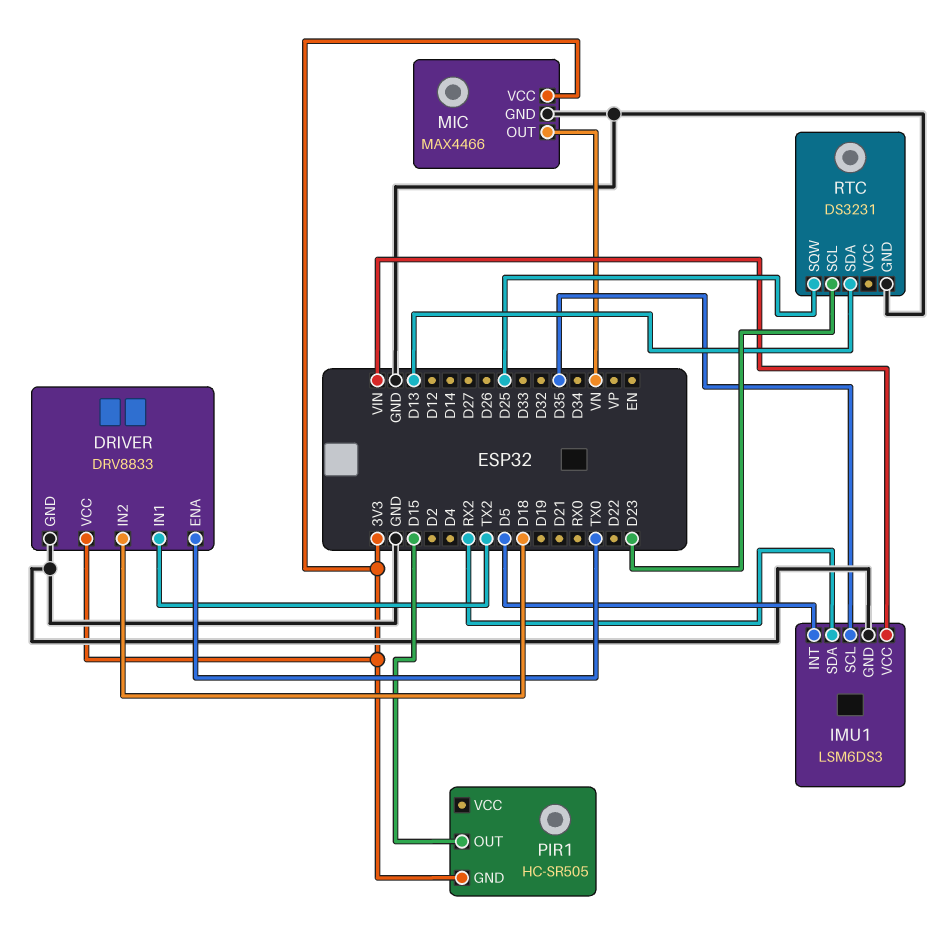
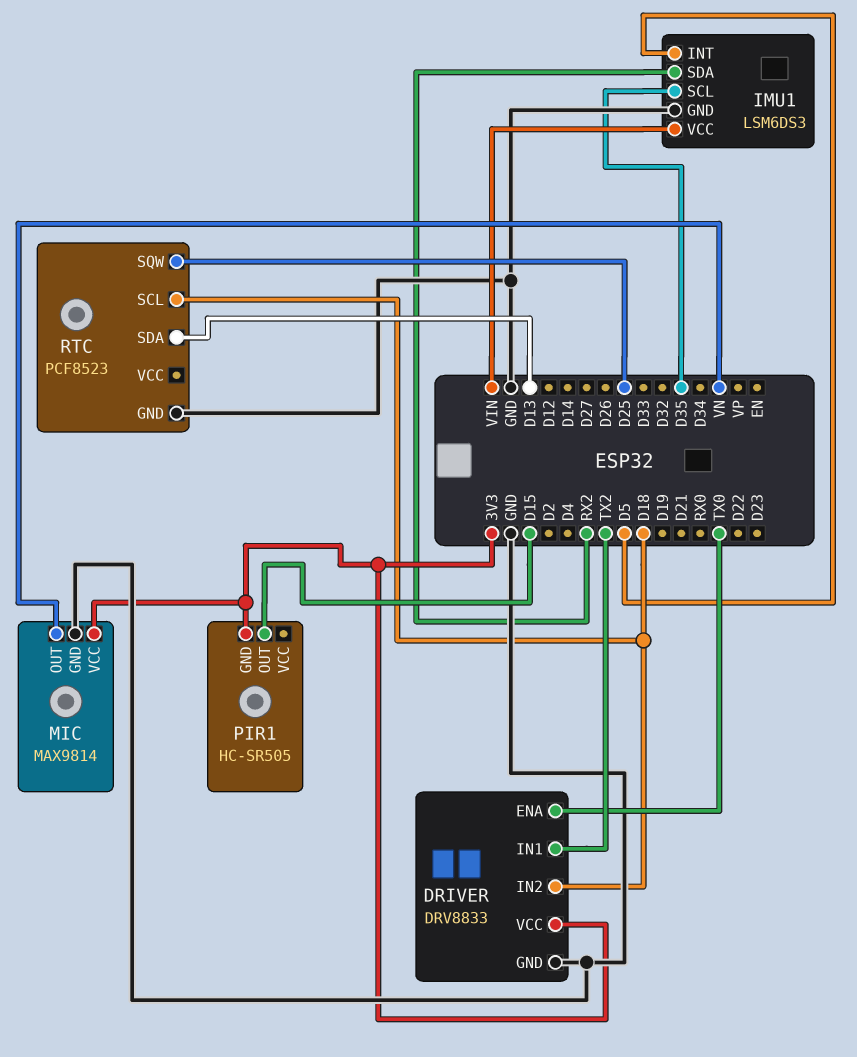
MIC: MAX4466 -> MAX9814
RTC: DS3231 -> PCF8523
RTC pin SCL: D23 -> D18

